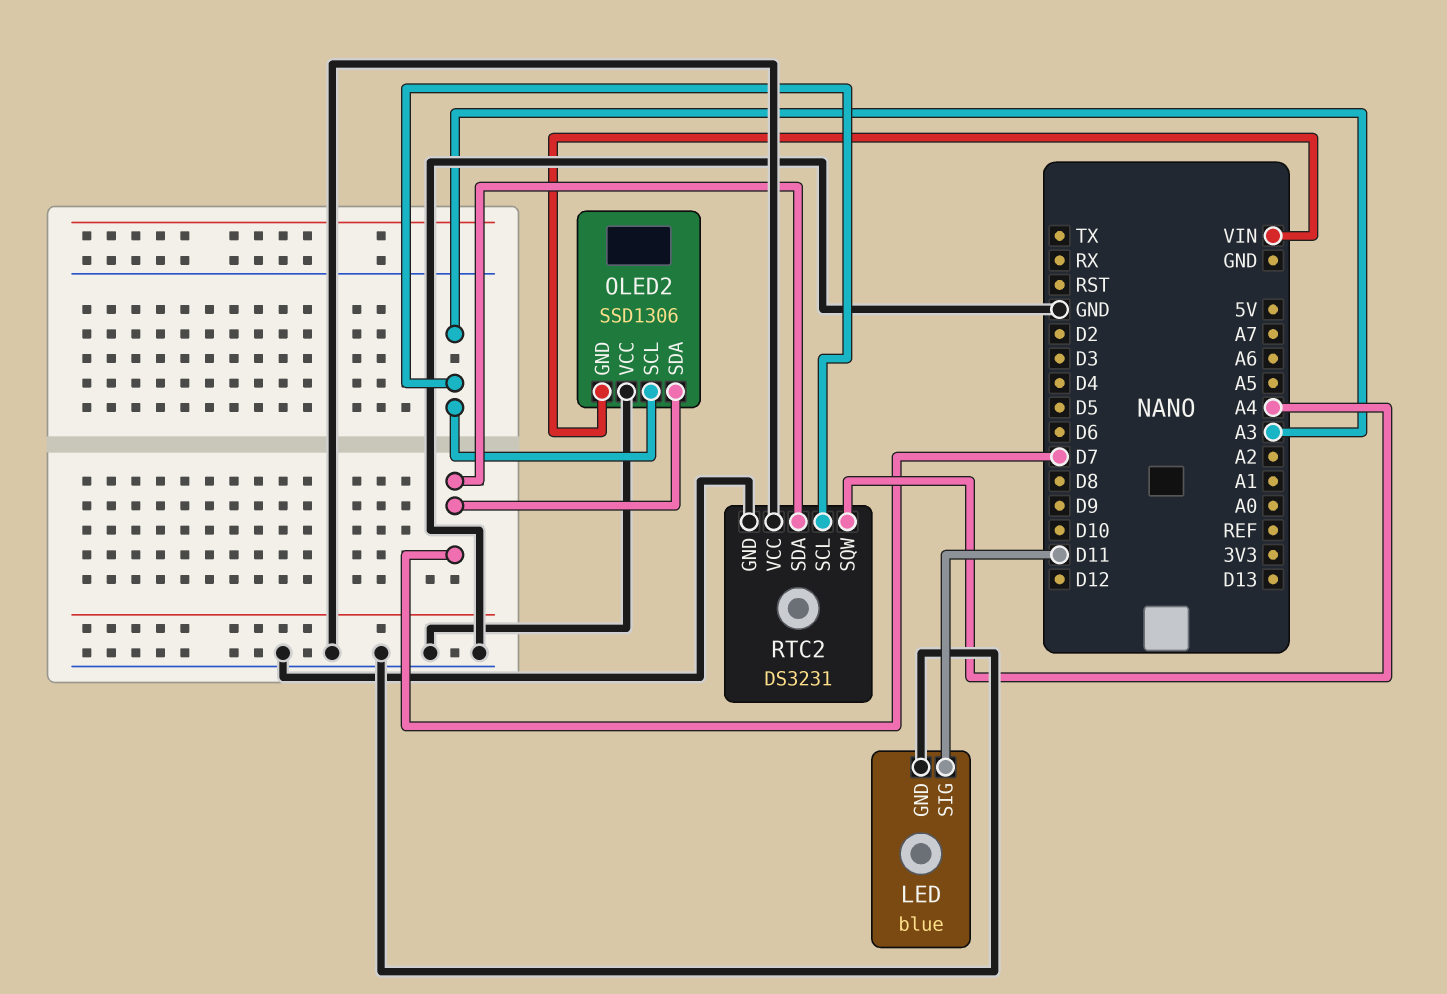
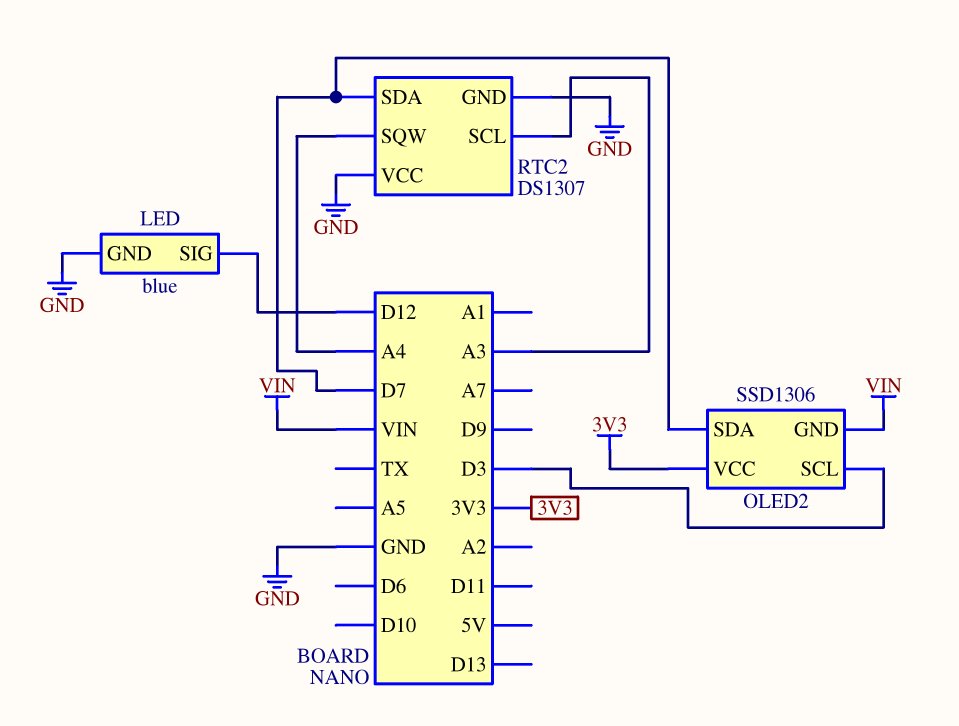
LED pin SIG: D11 -> D12
OLED2 pin SCL: A3 -> D3
OLED2 pin VCC: GND -> 3V3
RTC2: DS3231 -> DS1307

